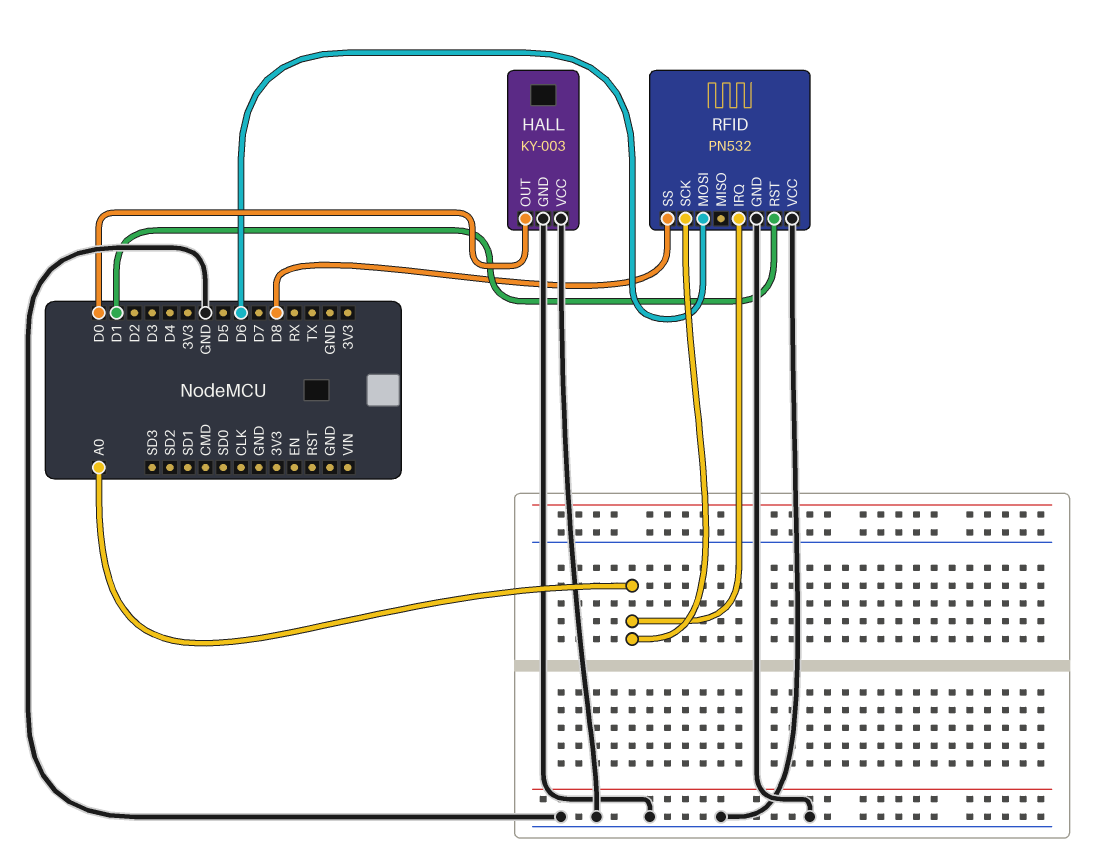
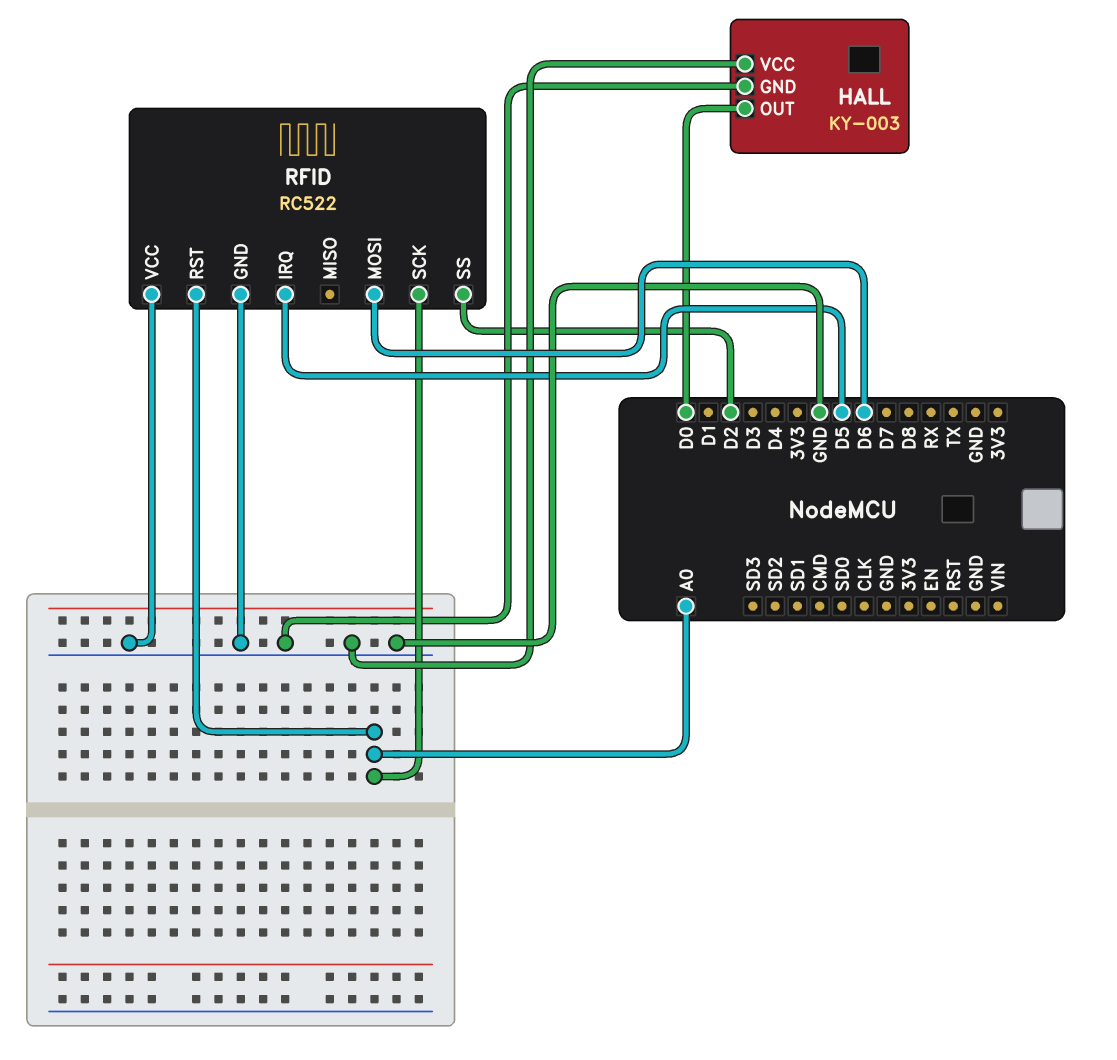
RFID: PN532 -> RC522
RFID pin IRQ: A0 -> D5
RFID pin RST: D1 -> A0
RFID pin SS: D8 -> D2

